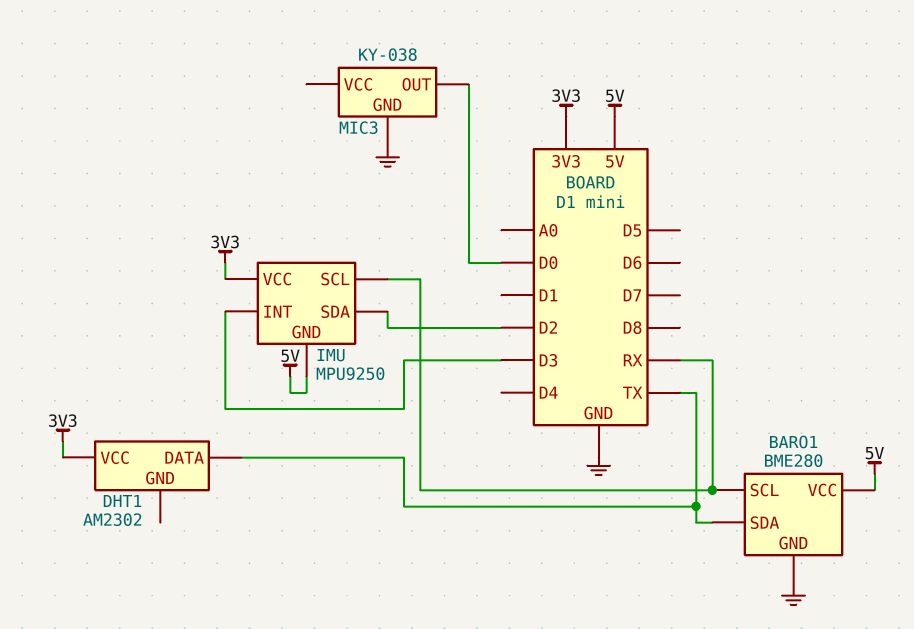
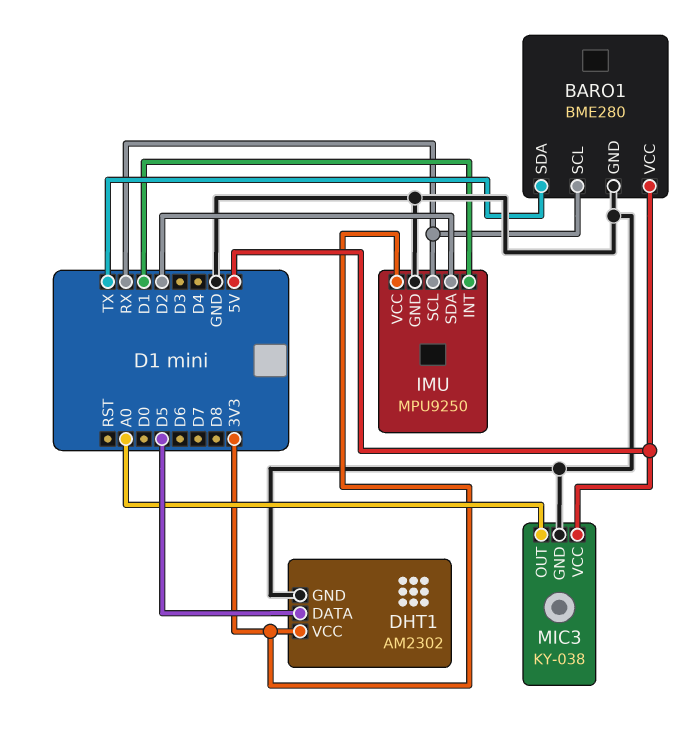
DHT1 pin DATA: TX -> D5
DHT1 pin GND: none -> GND
IMU pin GND: 5V -> GND
IMU pin INT: D3 -> D1
MIC3 pin OUT: D0 -> A0
MIC3 pin VCC: none -> 5V

